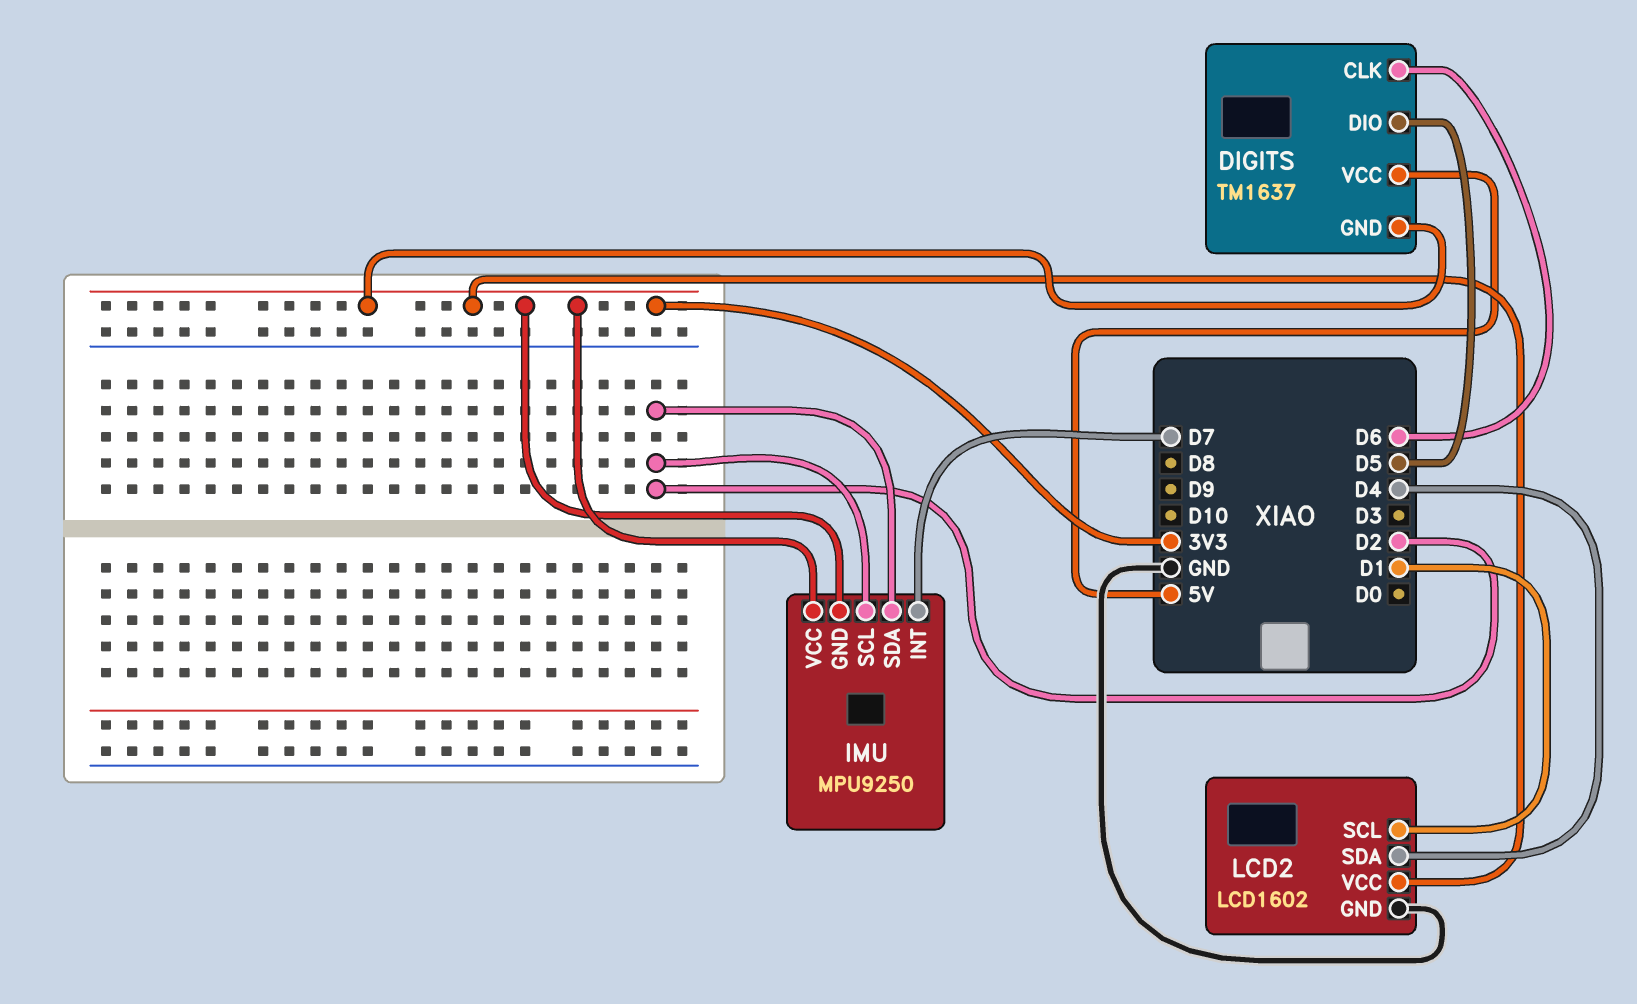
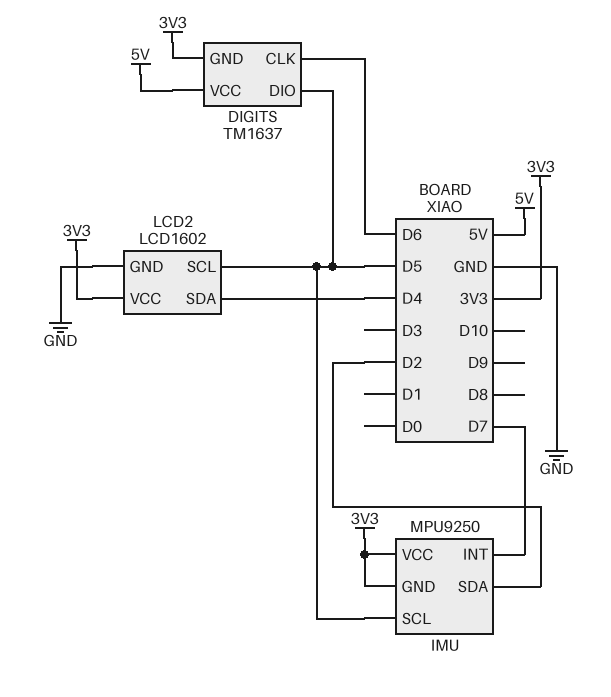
IMU pin SCL: D2 -> D5
LCD2 pin SCL: D1 -> D5

